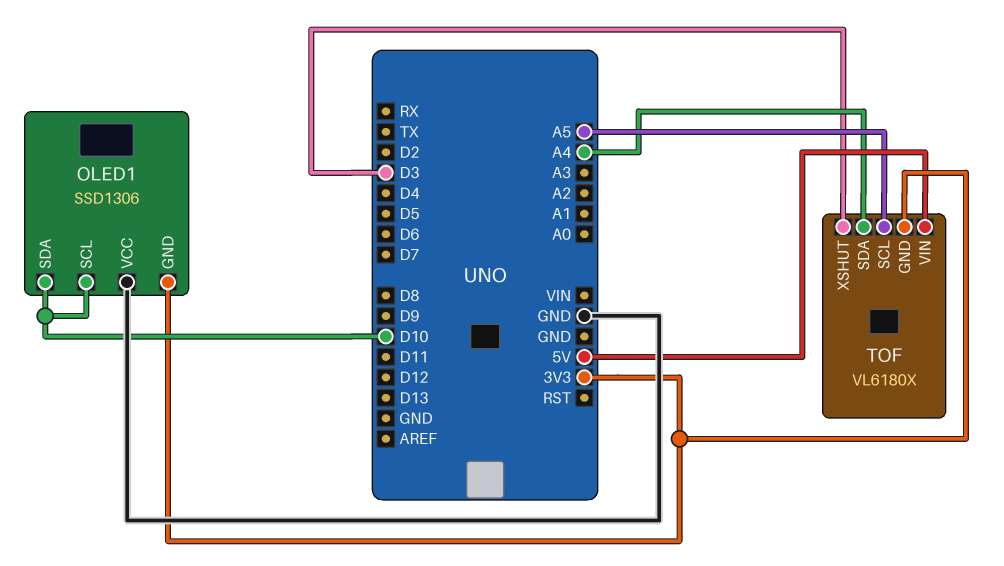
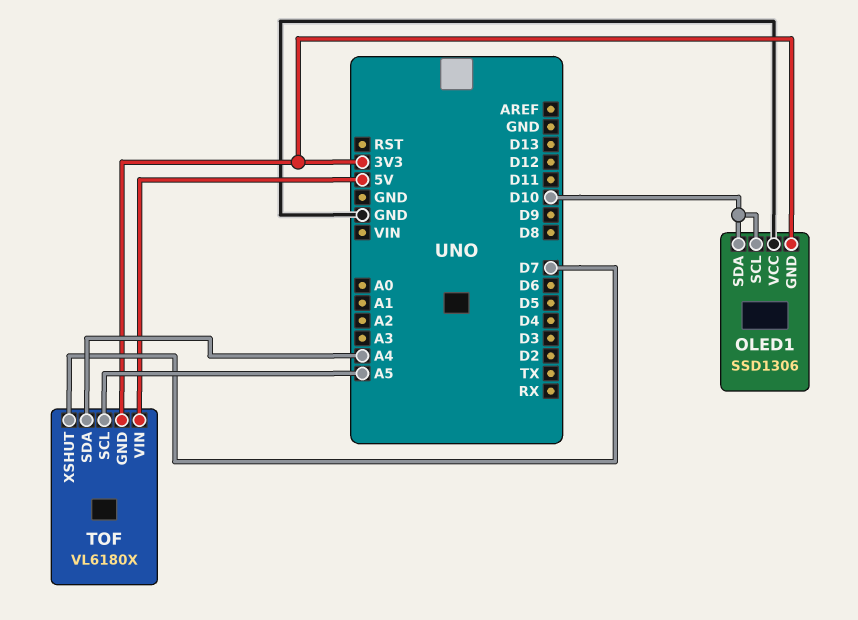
TOF pin XSHUT: D3 -> D7

